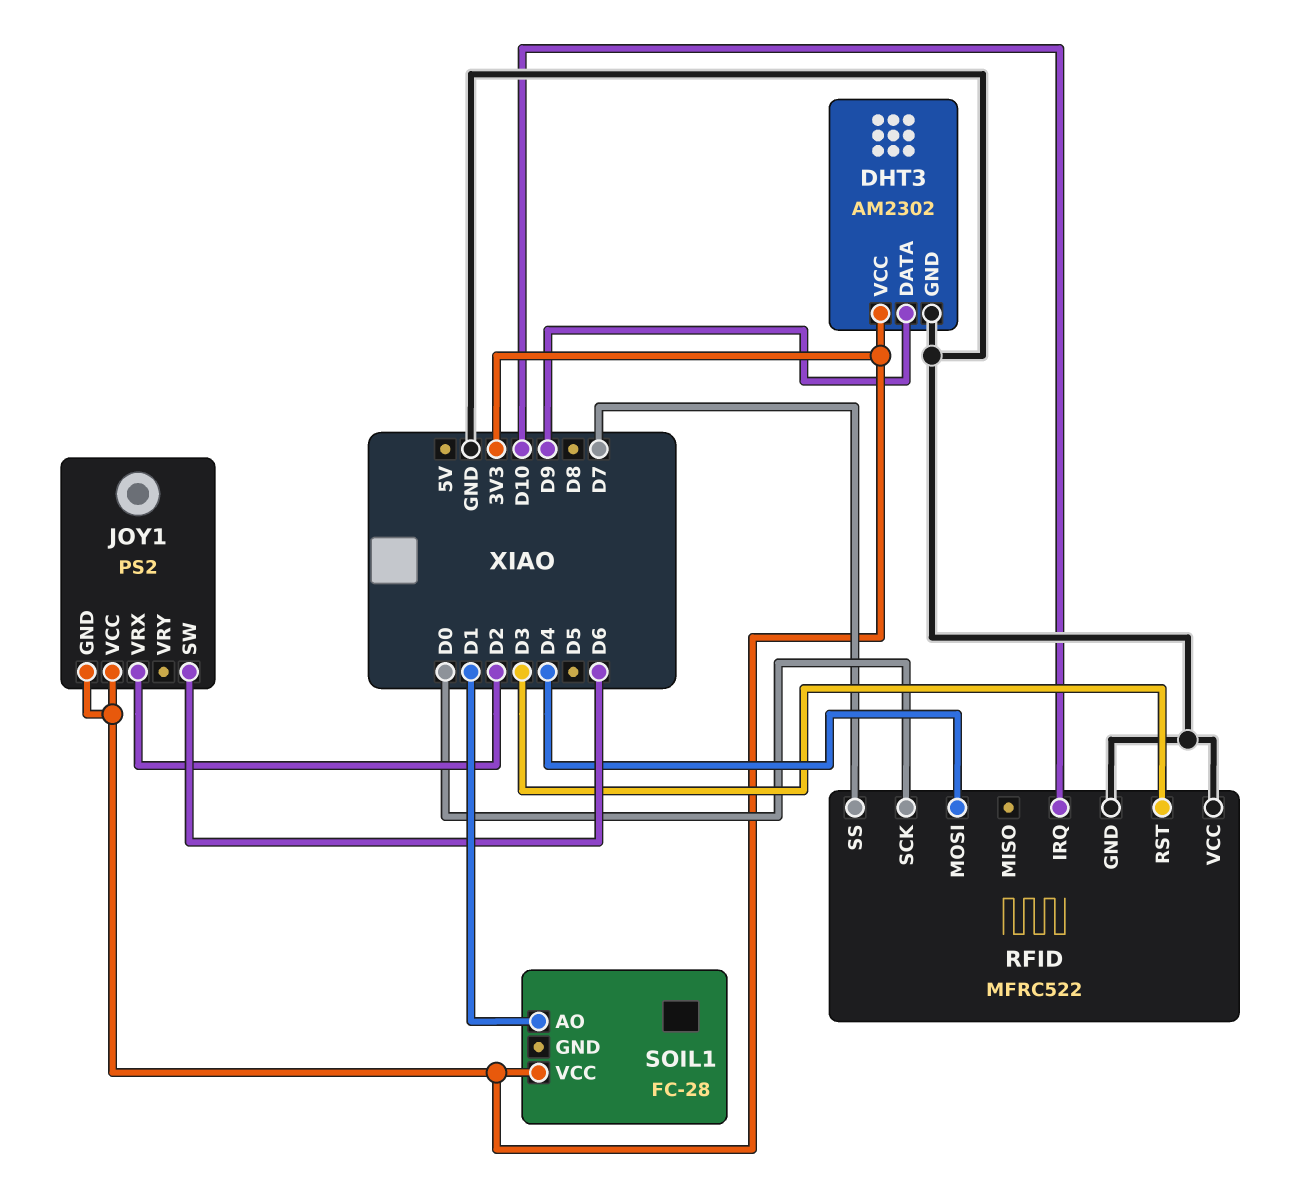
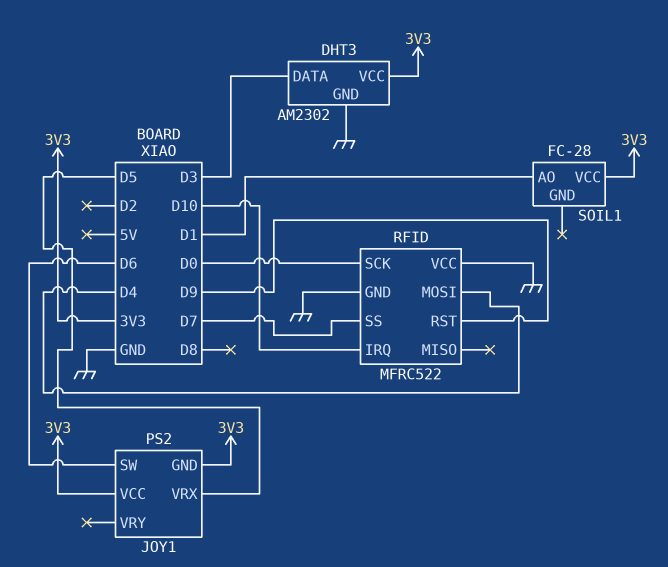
DHT3 pin DATA: D9 -> D3
JOY1 pin VRX: D2 -> D5
RFID pin RST: D3 -> D9

